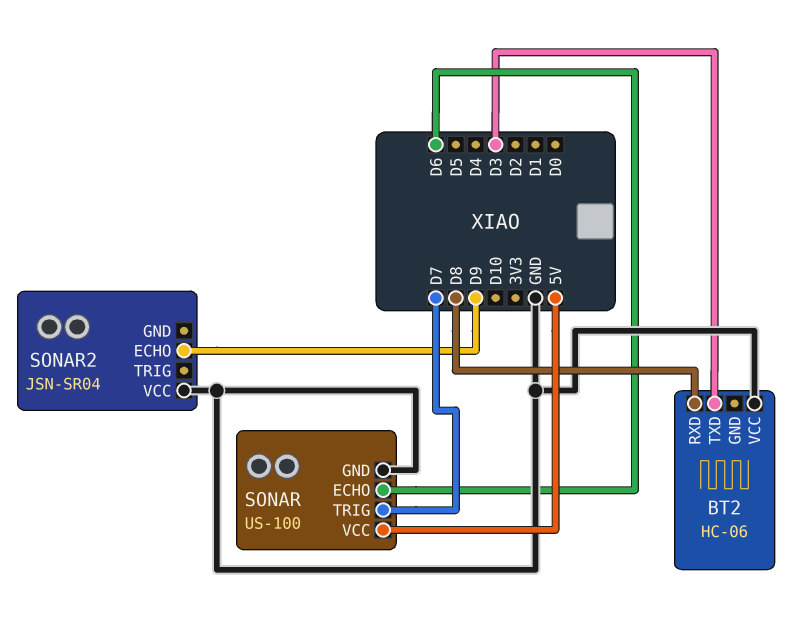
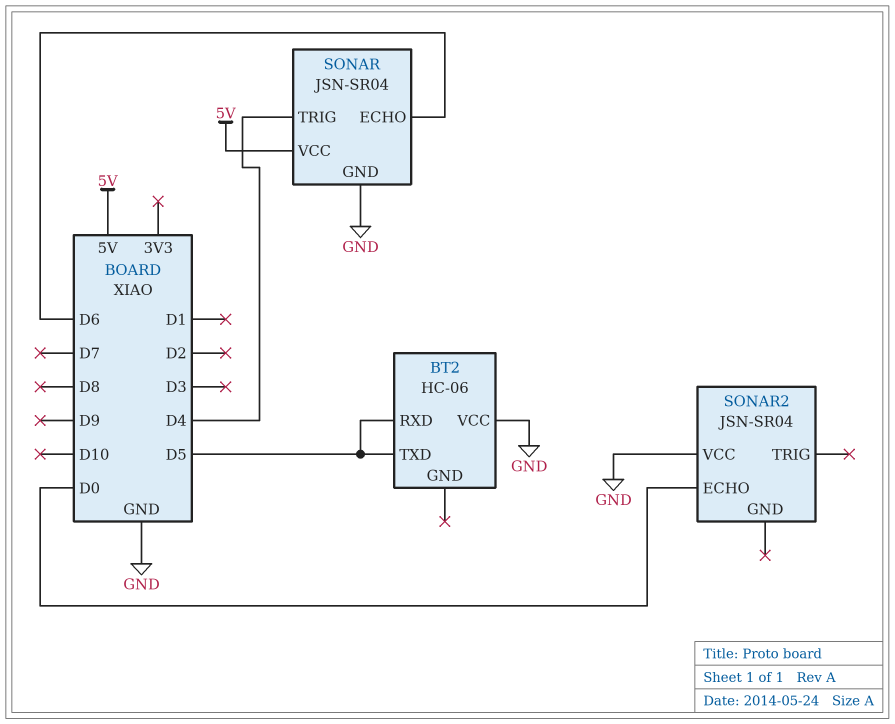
BT2 pin RXD: D8 -> D5
BT2 pin TXD: D3 -> D5
SONAR: US-100 -> JSN-SR04
SONAR pin TRIG: D7 -> D4
SONAR2 pin ECHO: D9 -> D0

